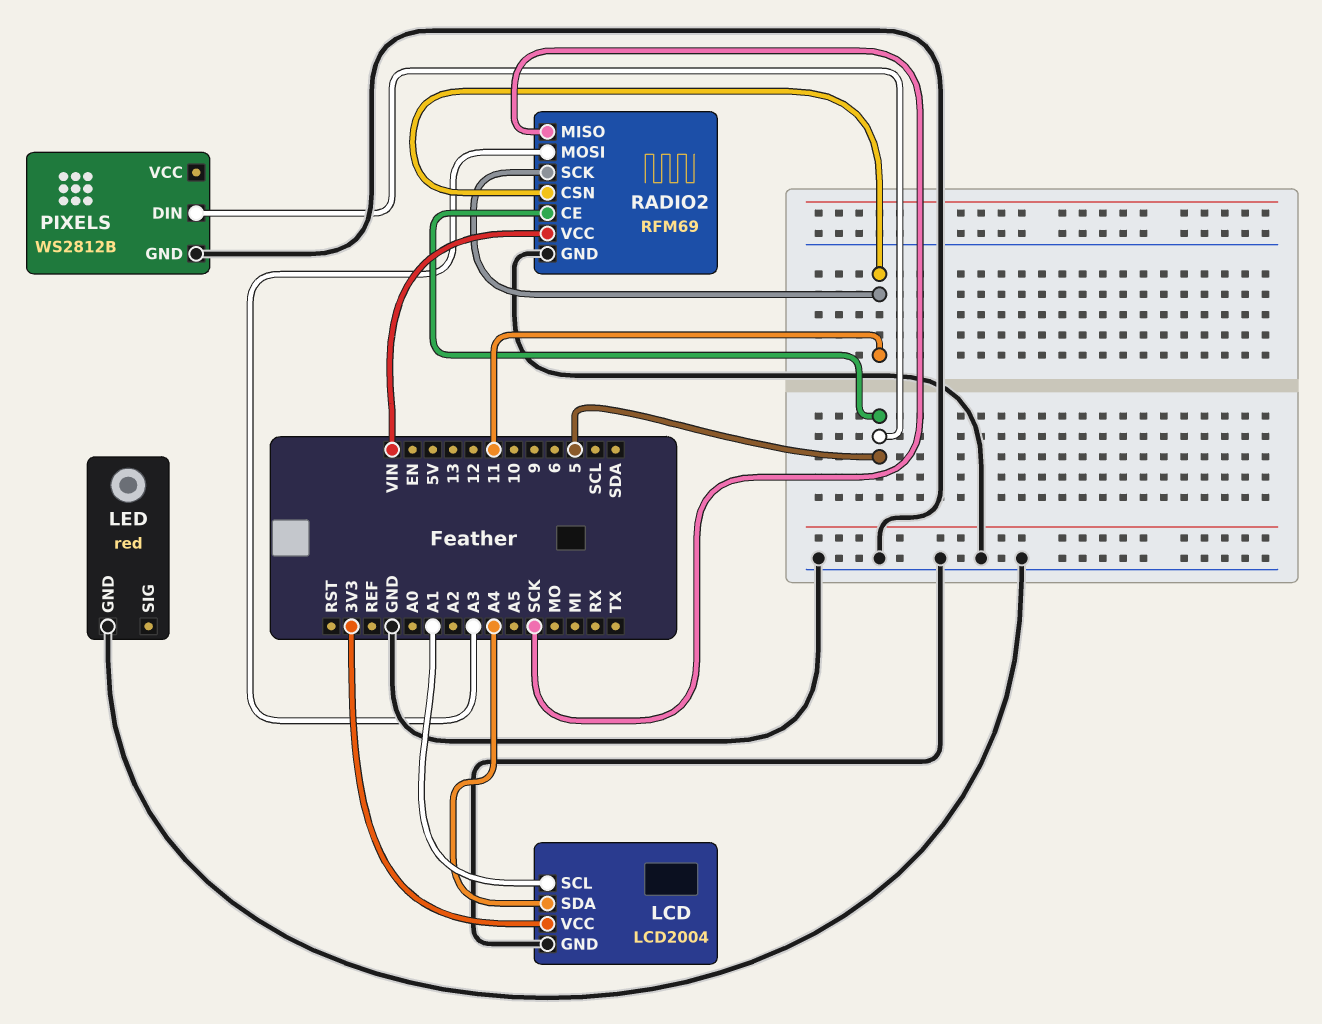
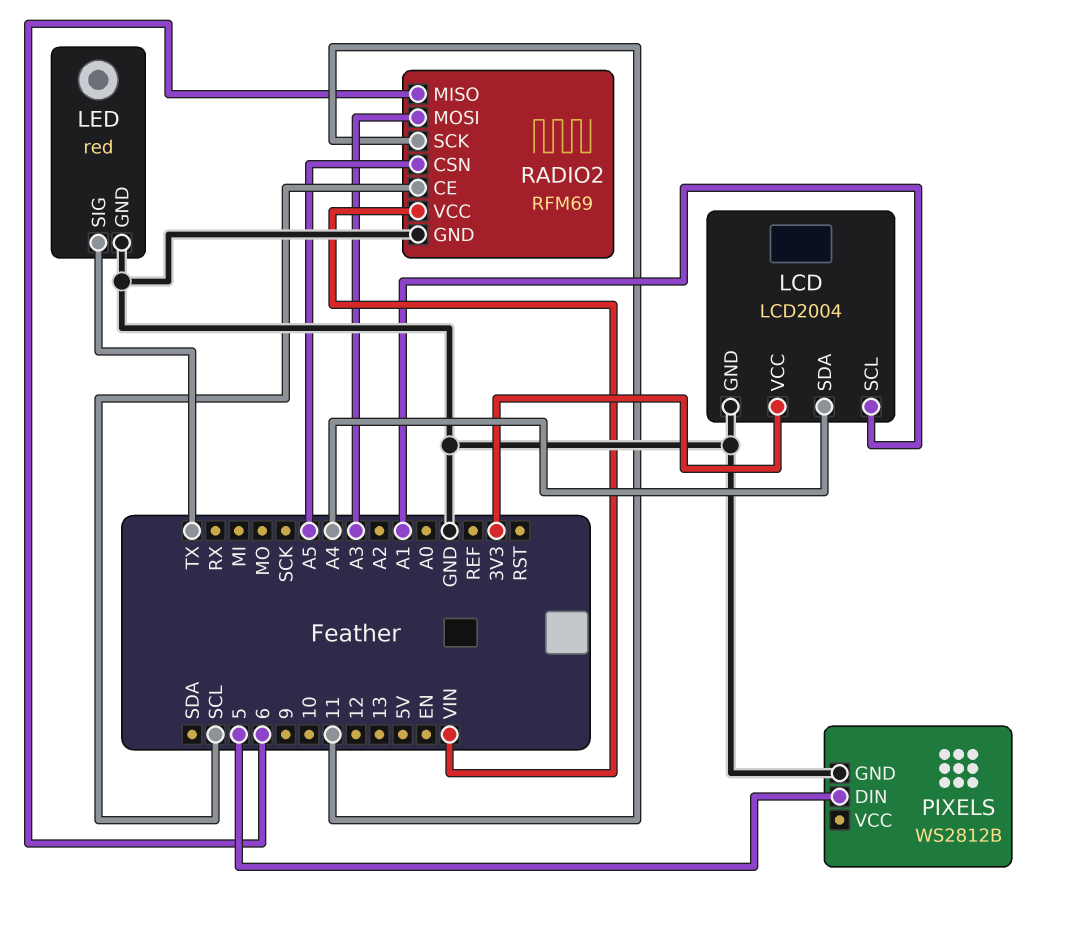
LED pin SIG: none -> TX
RADIO2 pin CE: 5 -> SCL
RADIO2 pin CSN: 11 -> A5
RADIO2 pin MISO: SCK -> 6

